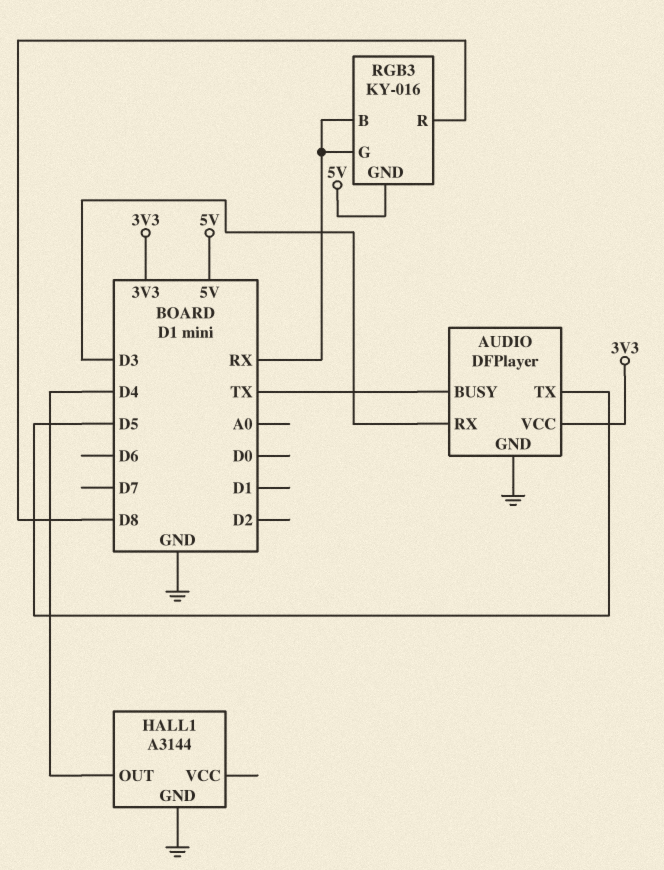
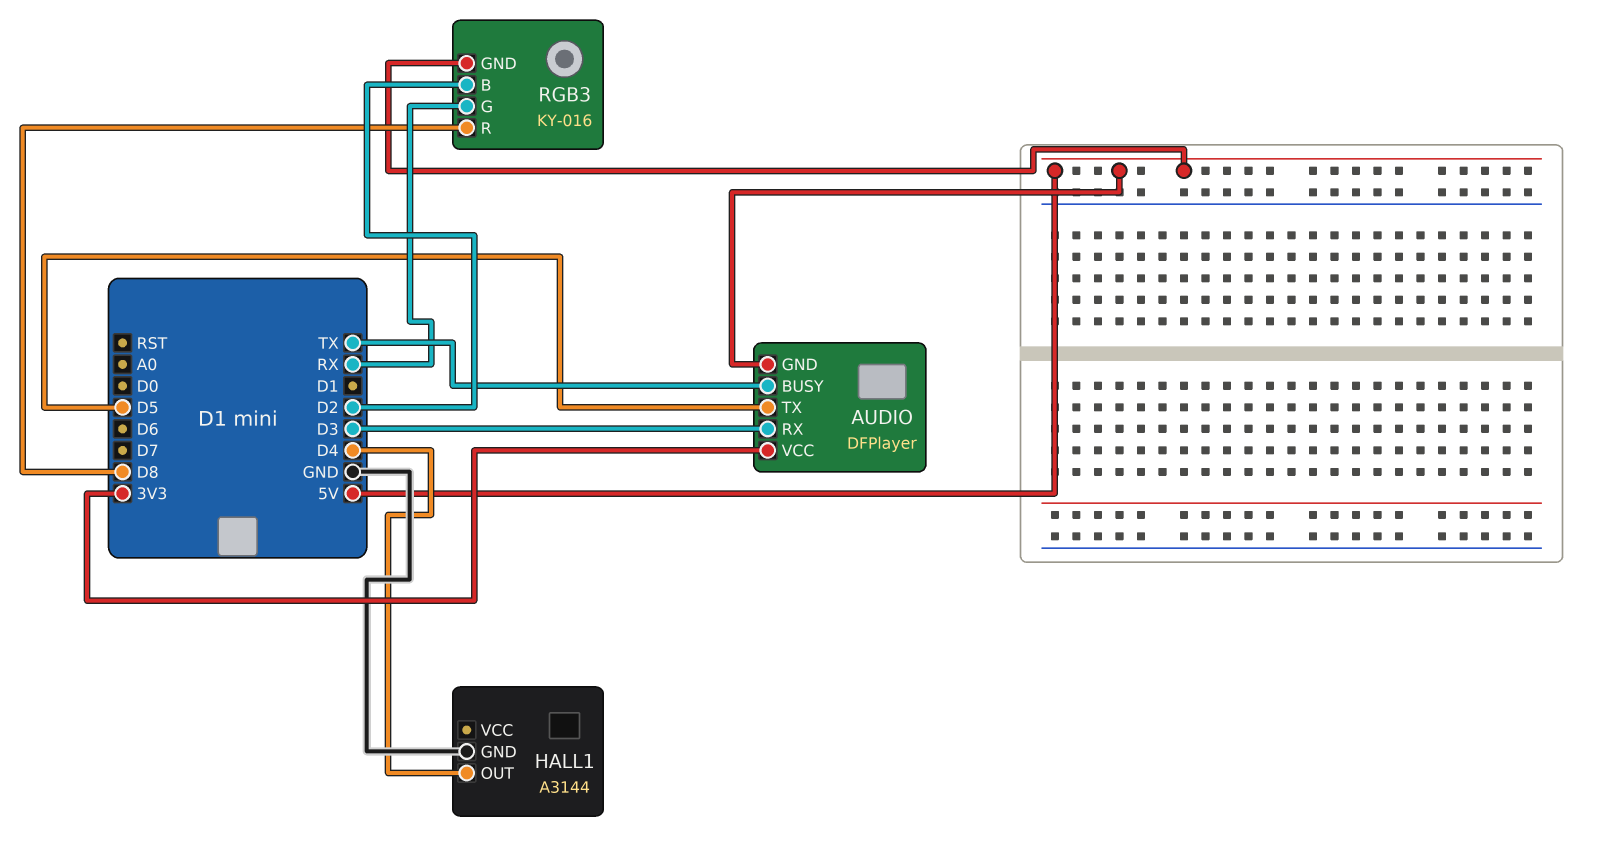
AUDIO pin GND: GND -> 5V
RGB3 pin B: RX -> D2

